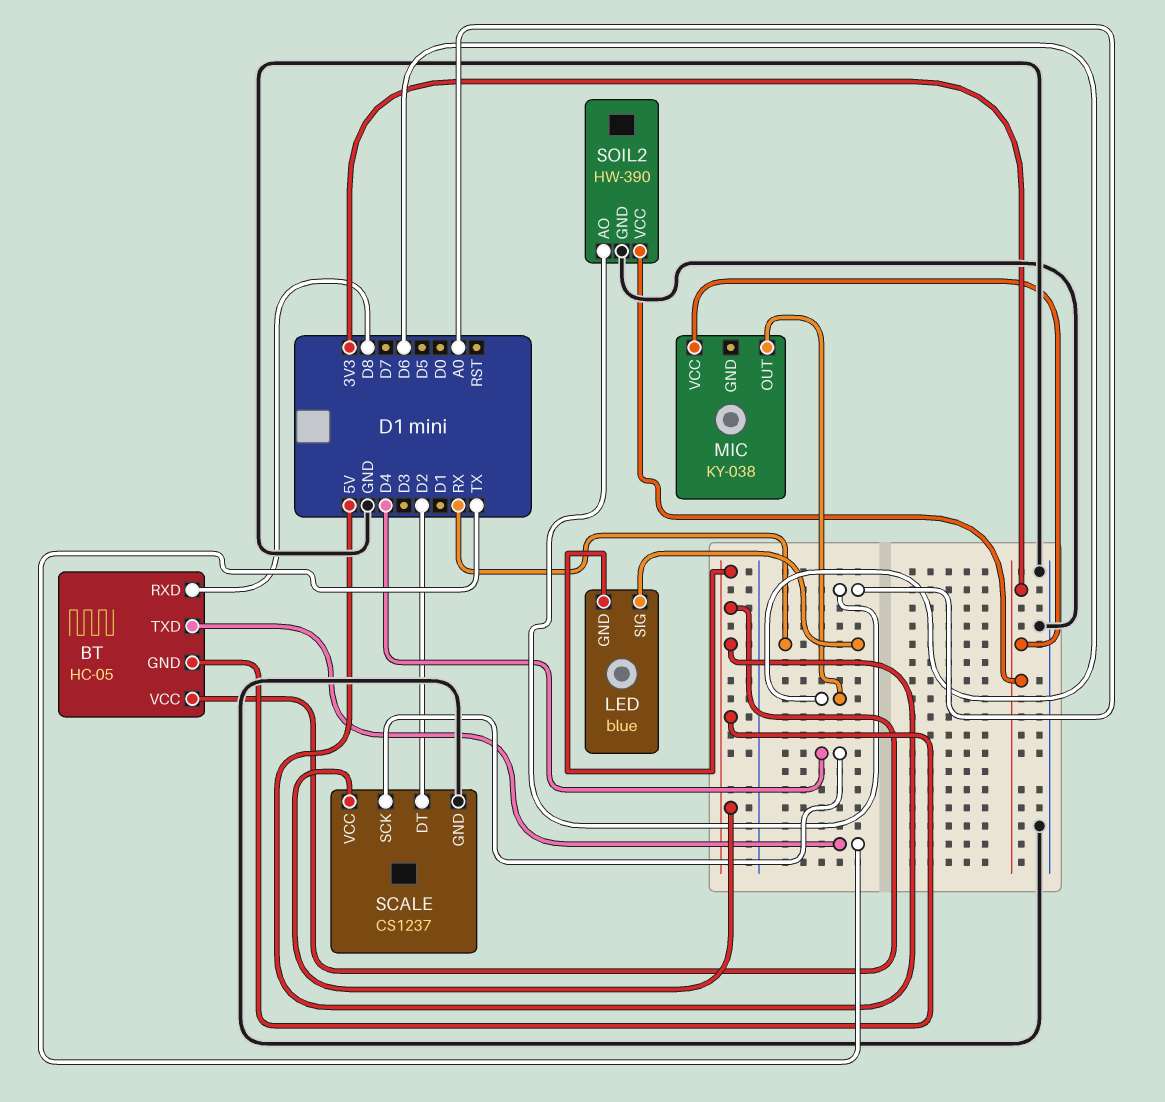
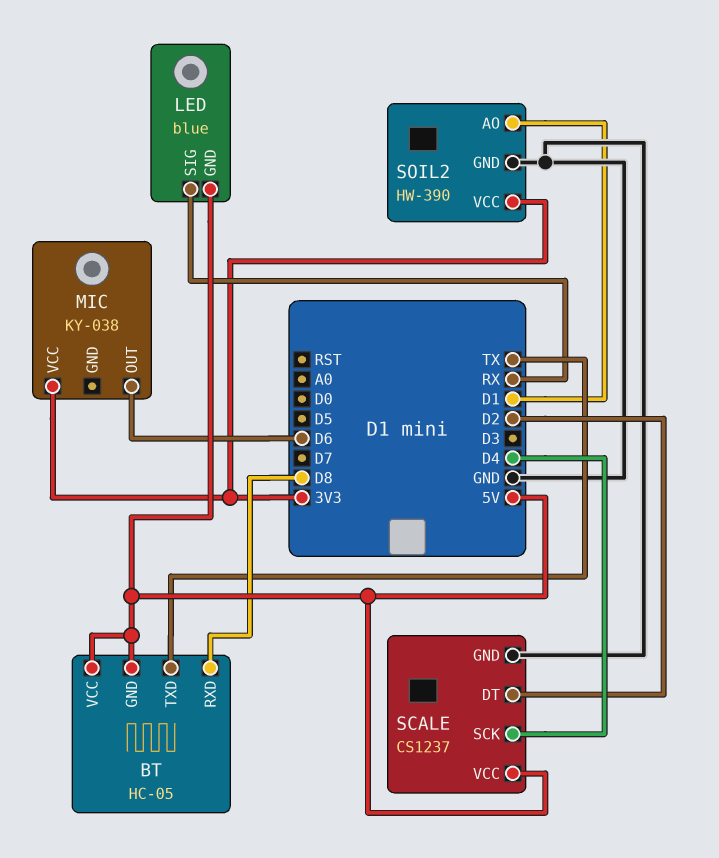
SOIL2 pin AO: A0 -> D1

